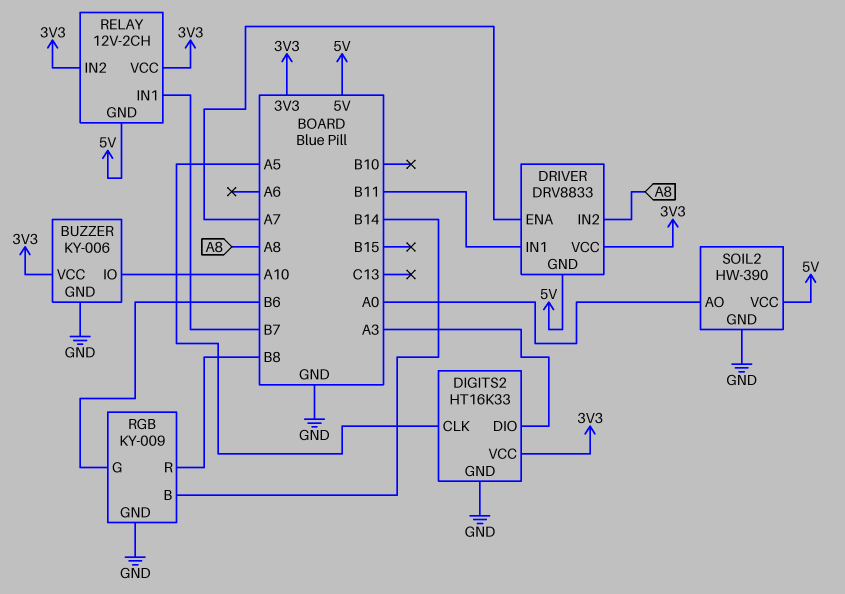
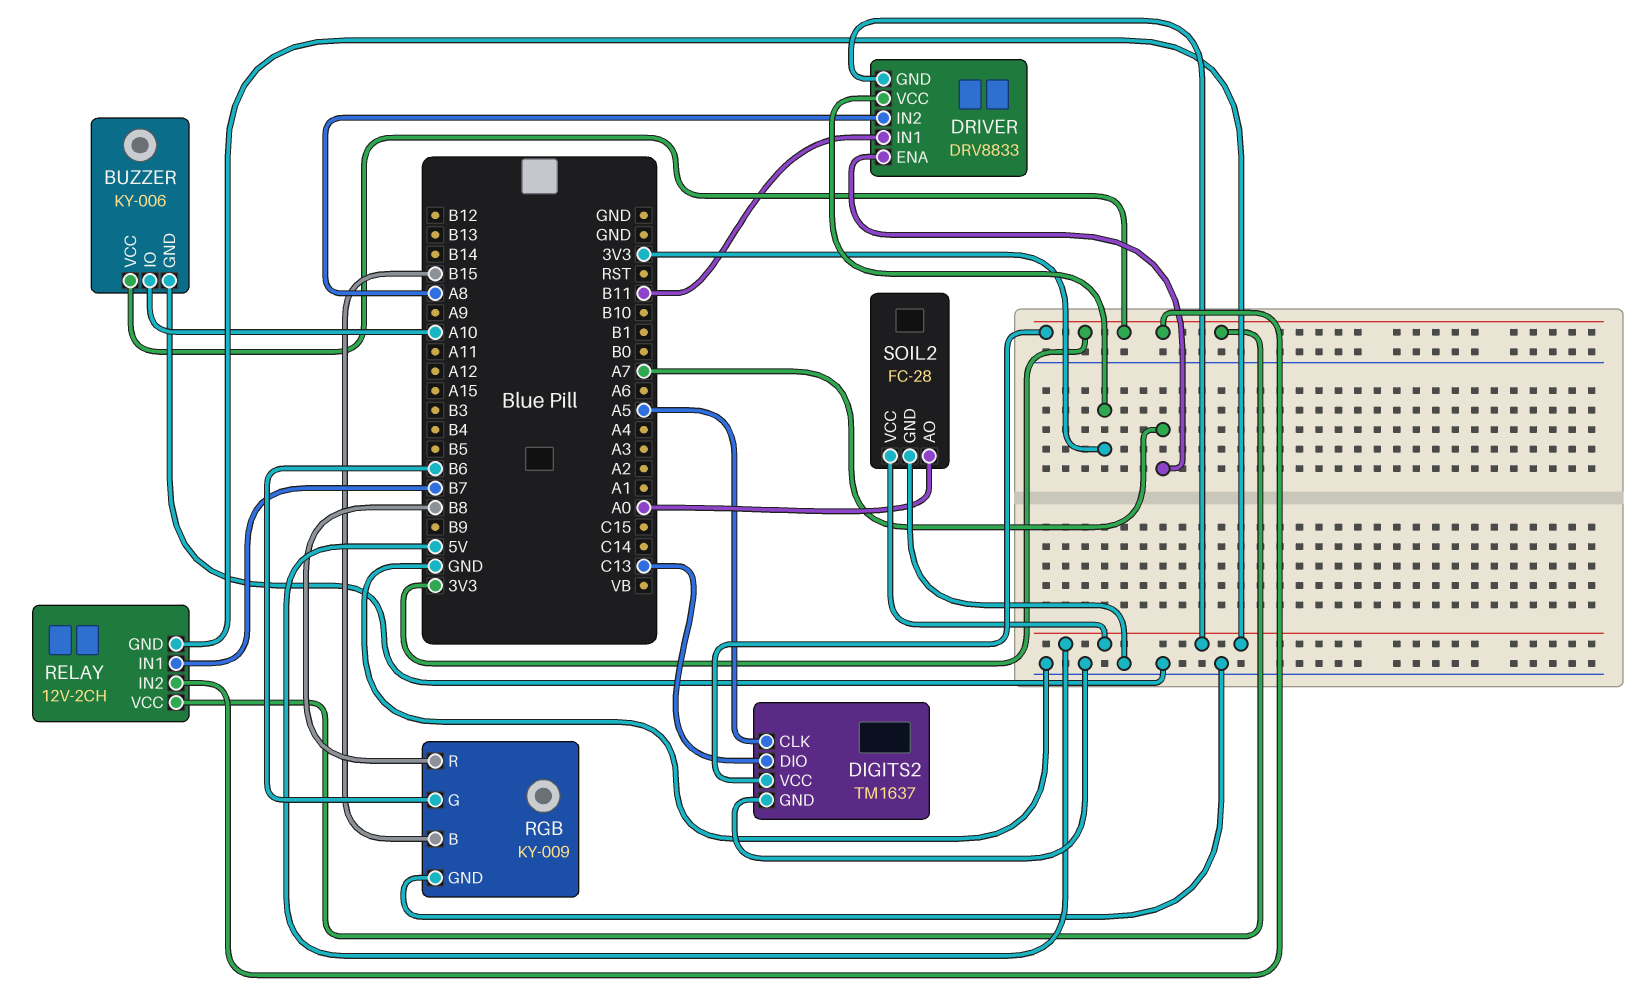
DIGITS2: HT16K33 -> TM1637
DIGITS2 pin DIO: A3 -> C13
RGB pin B: B14 -> B15
SOIL2: HW-390 -> FC-28

